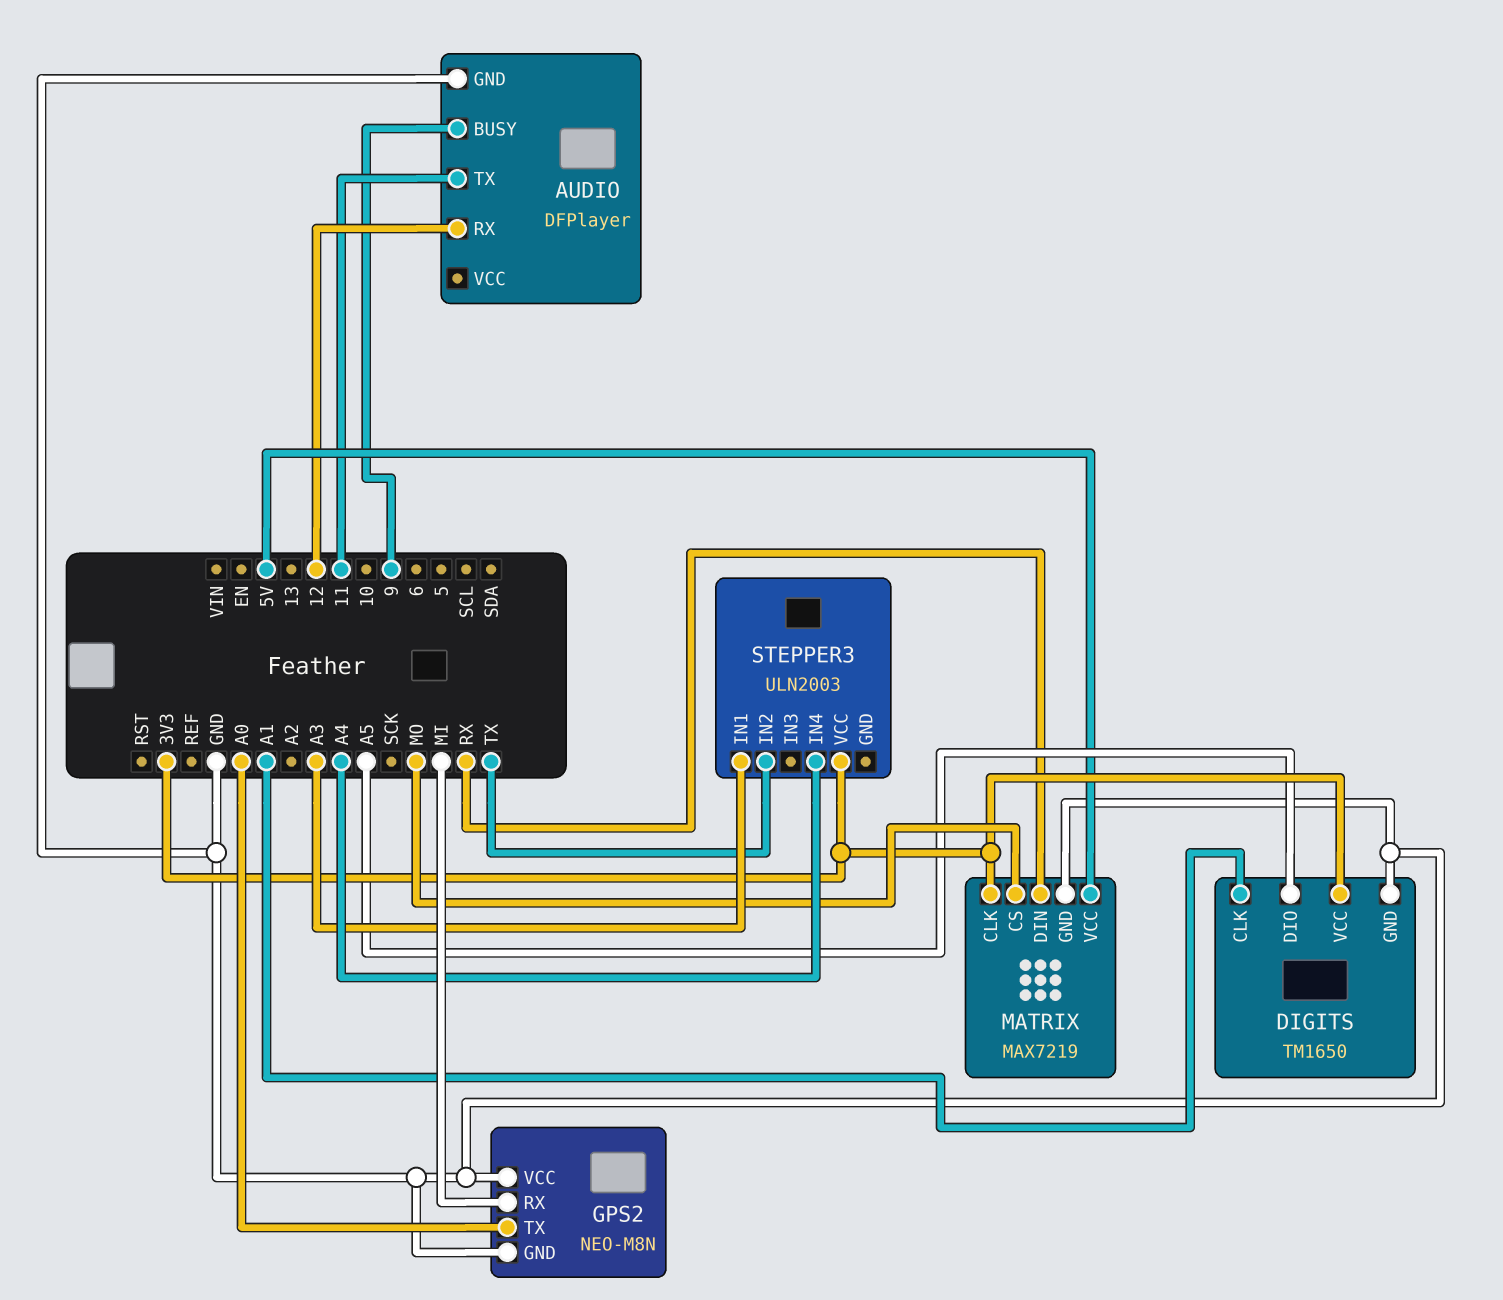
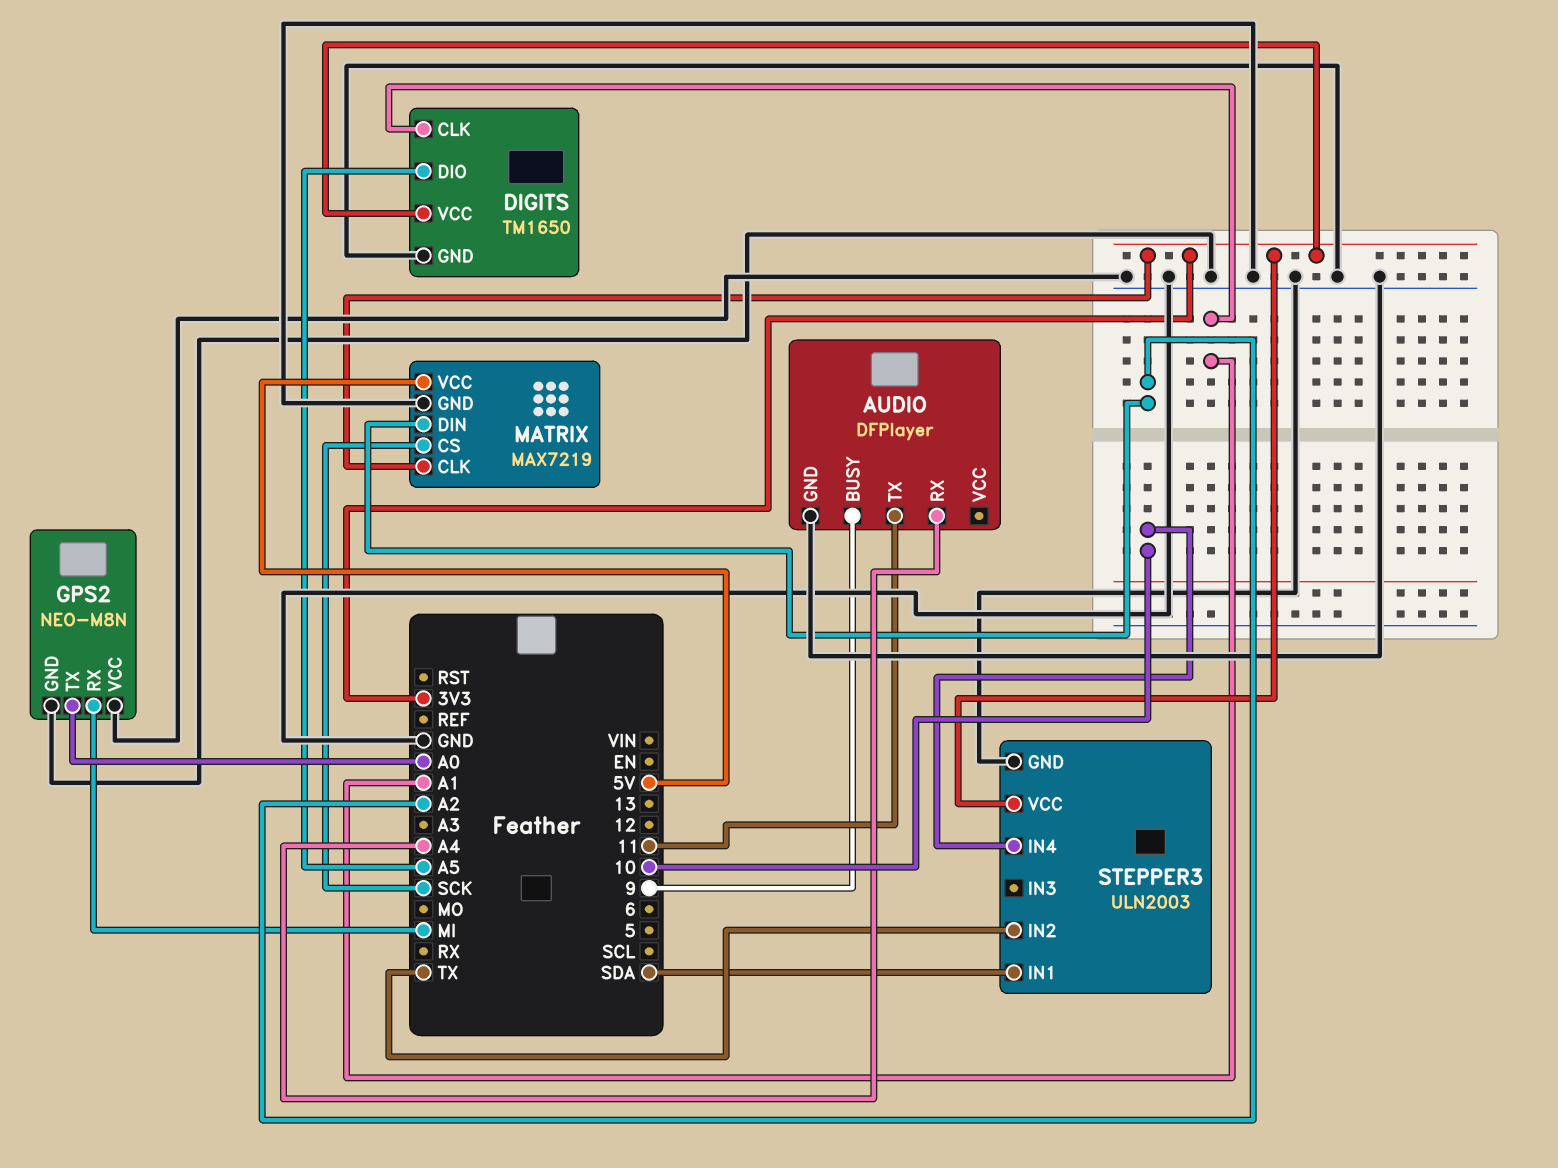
AUDIO pin RX: 12 -> A4
MATRIX pin CS: MO -> SCK
MATRIX pin DIN: RX -> A2
STEPPER3 pin GND: none -> GND
STEPPER3 pin IN1: A3 -> SDA
STEPPER3 pin IN4: A4 -> 10

